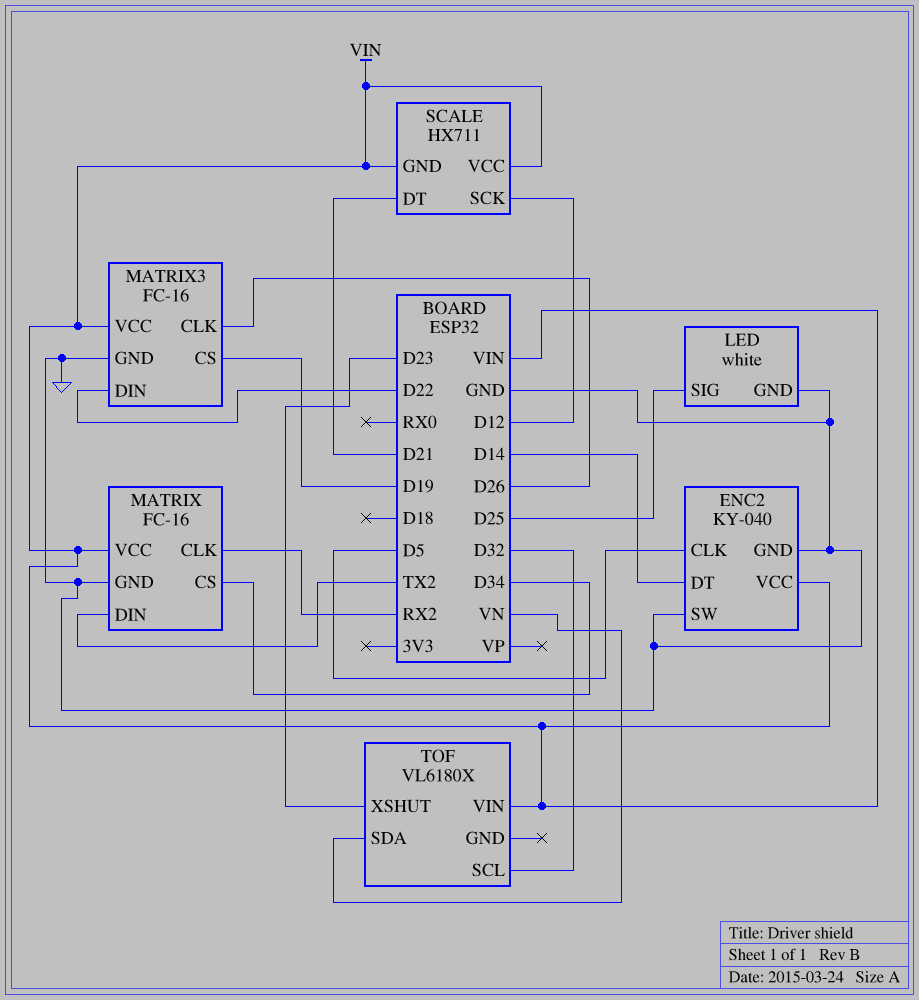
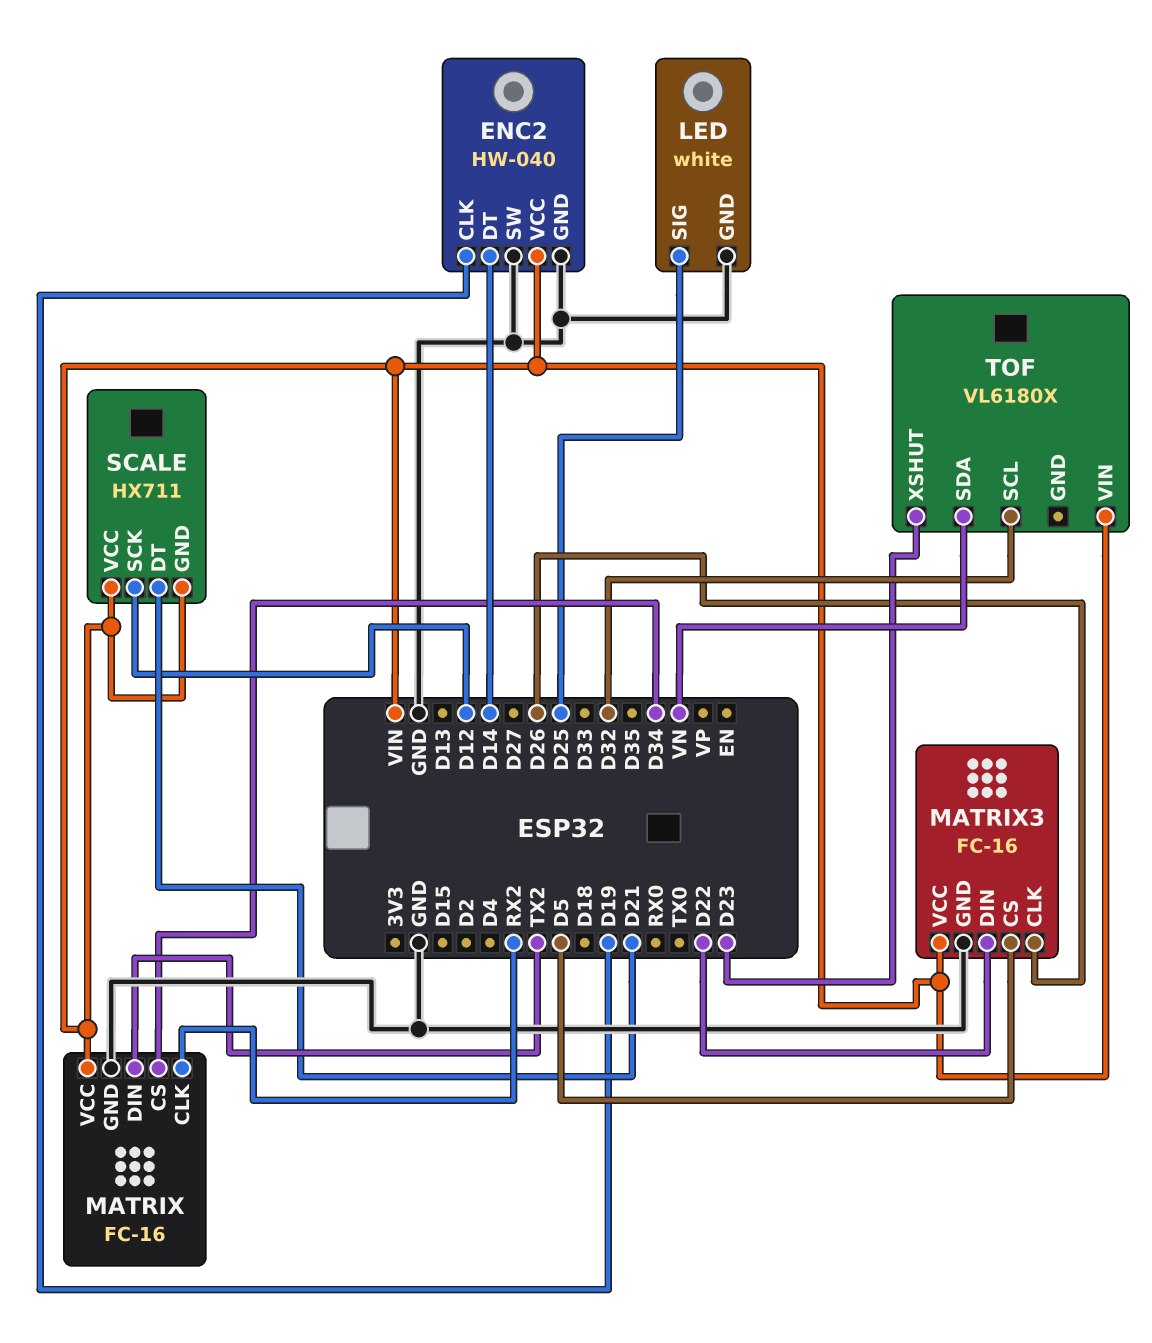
ENC2: KY-040 -> HW-040
ENC2 pin CLK: D5 -> D19
MATRIX3 pin CS: D19 -> D5

